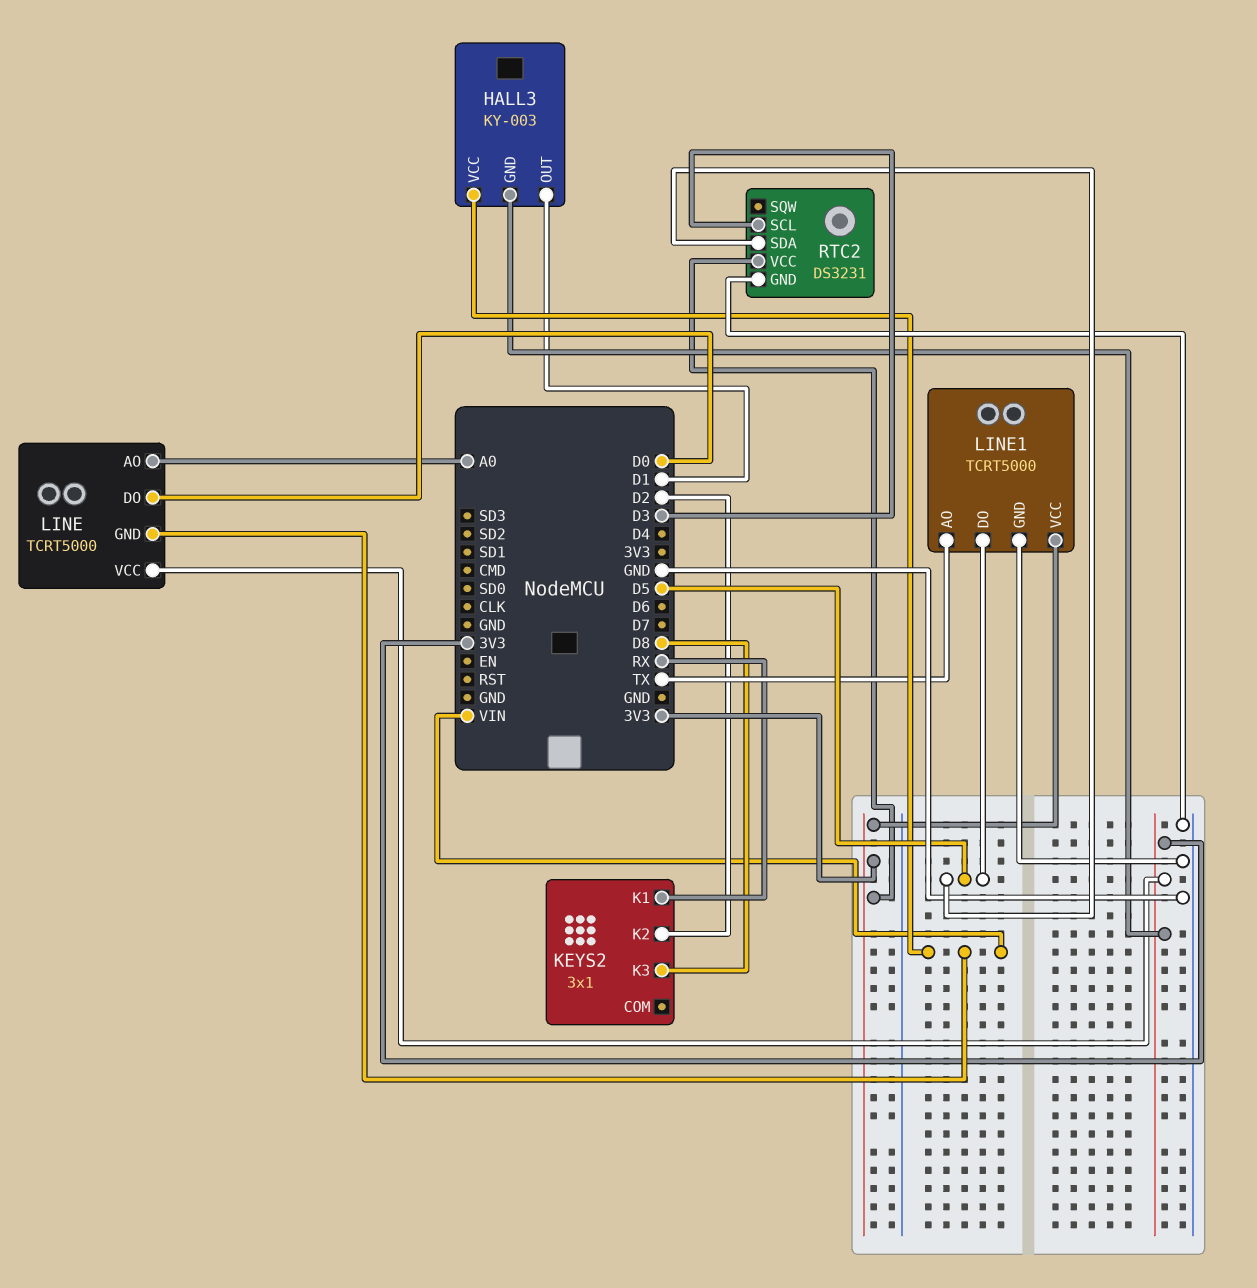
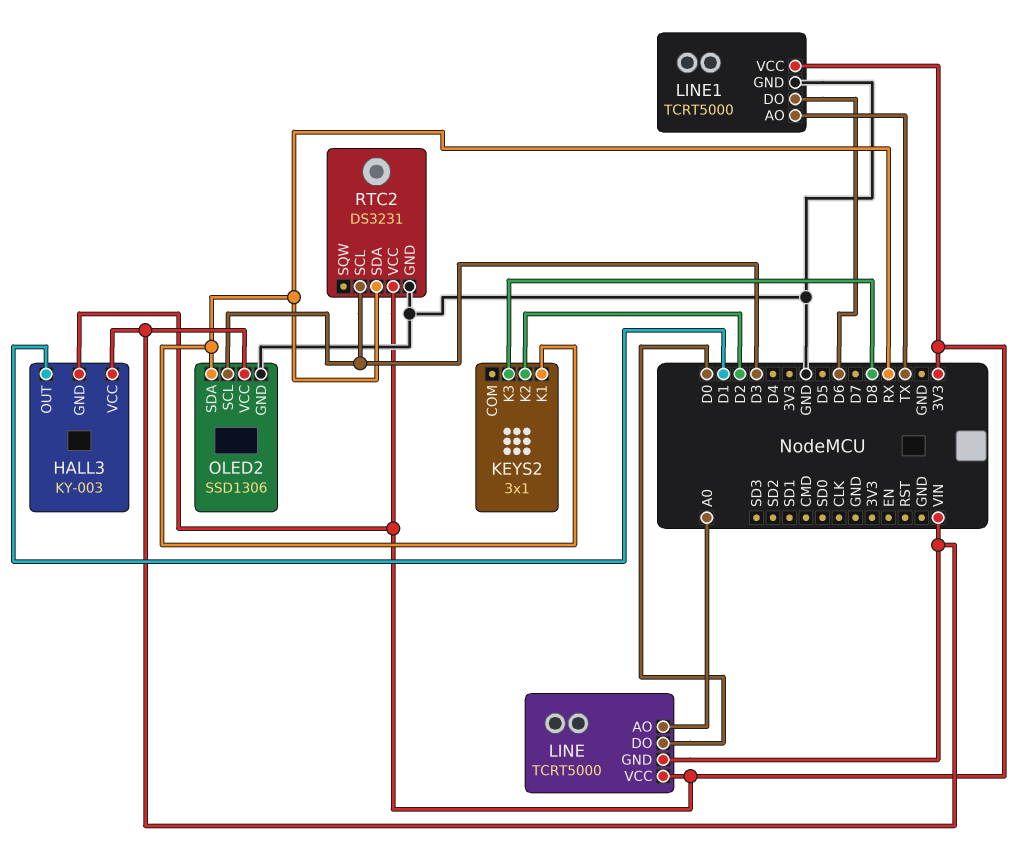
LINE1 pin DO: D5 -> D6
OLED2: none -> SSD1306
OLED2 pin GND: none -> GND
OLED2 pin SCL: none -> D3
OLED2 pin SDA: none -> RX
OLED2 pin VCC: none -> VIN
RTC2 pin SDA: D5 -> RX

